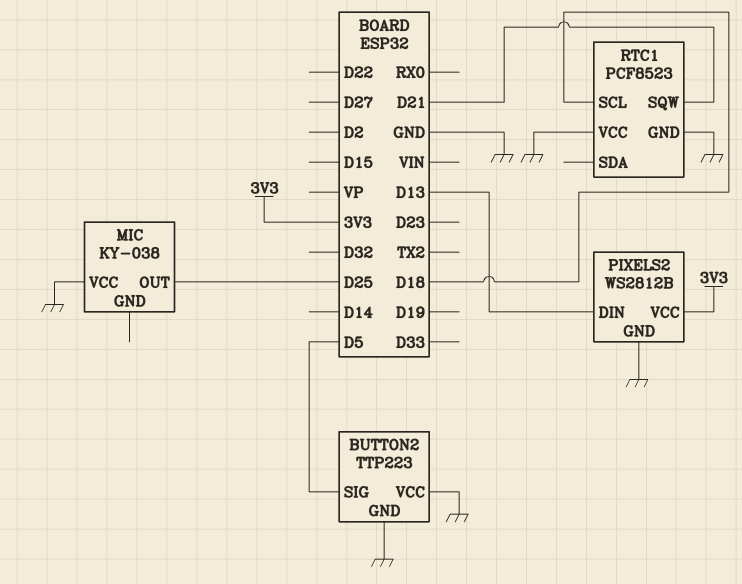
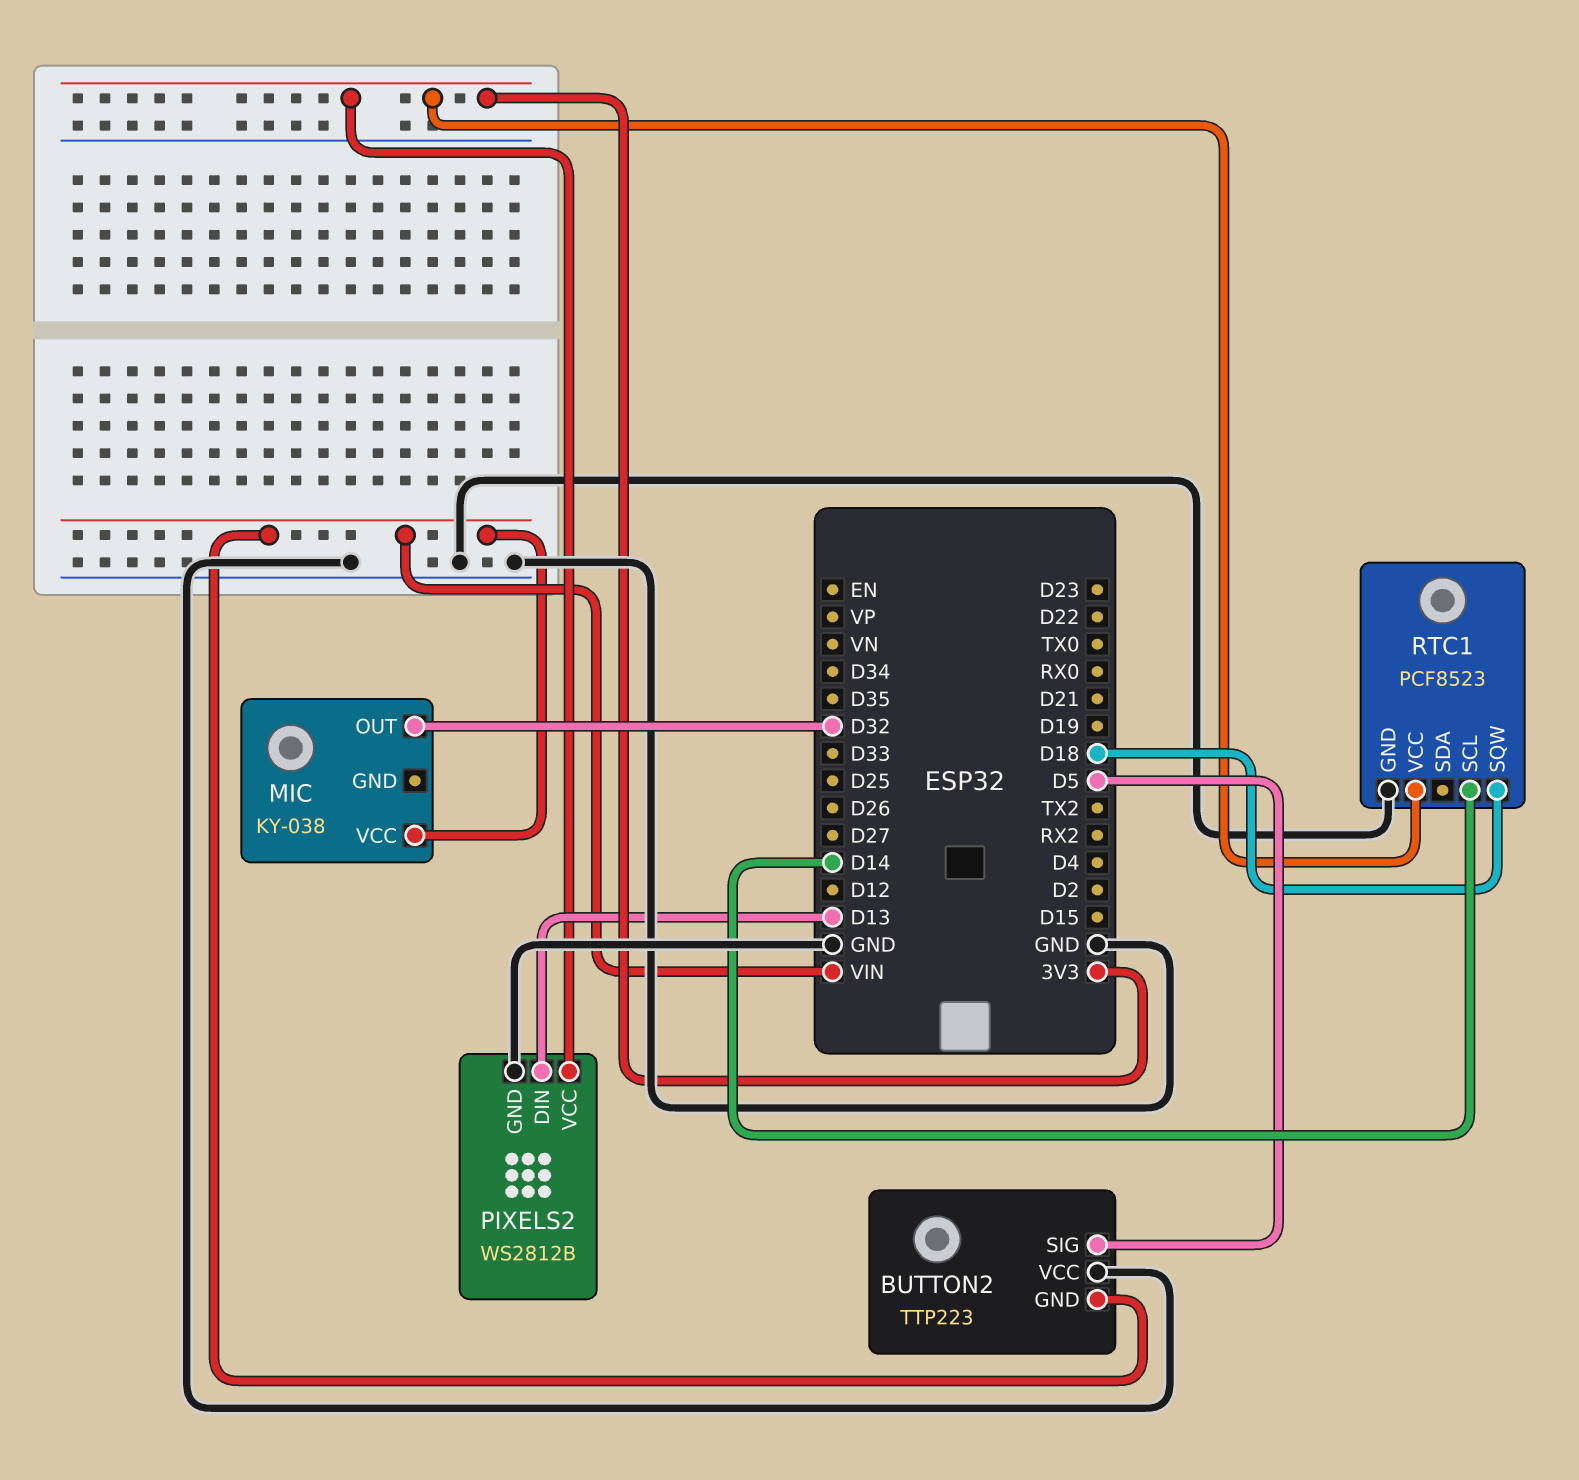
BUTTON2 pin GND: GND -> VIN
MIC pin OUT: D25 -> D32
MIC pin VCC: GND -> VIN
RTC1 pin SCL: D18 -> D14
RTC1 pin SQW: D21 -> D18
RTC1 pin VCC: GND -> 3V3

